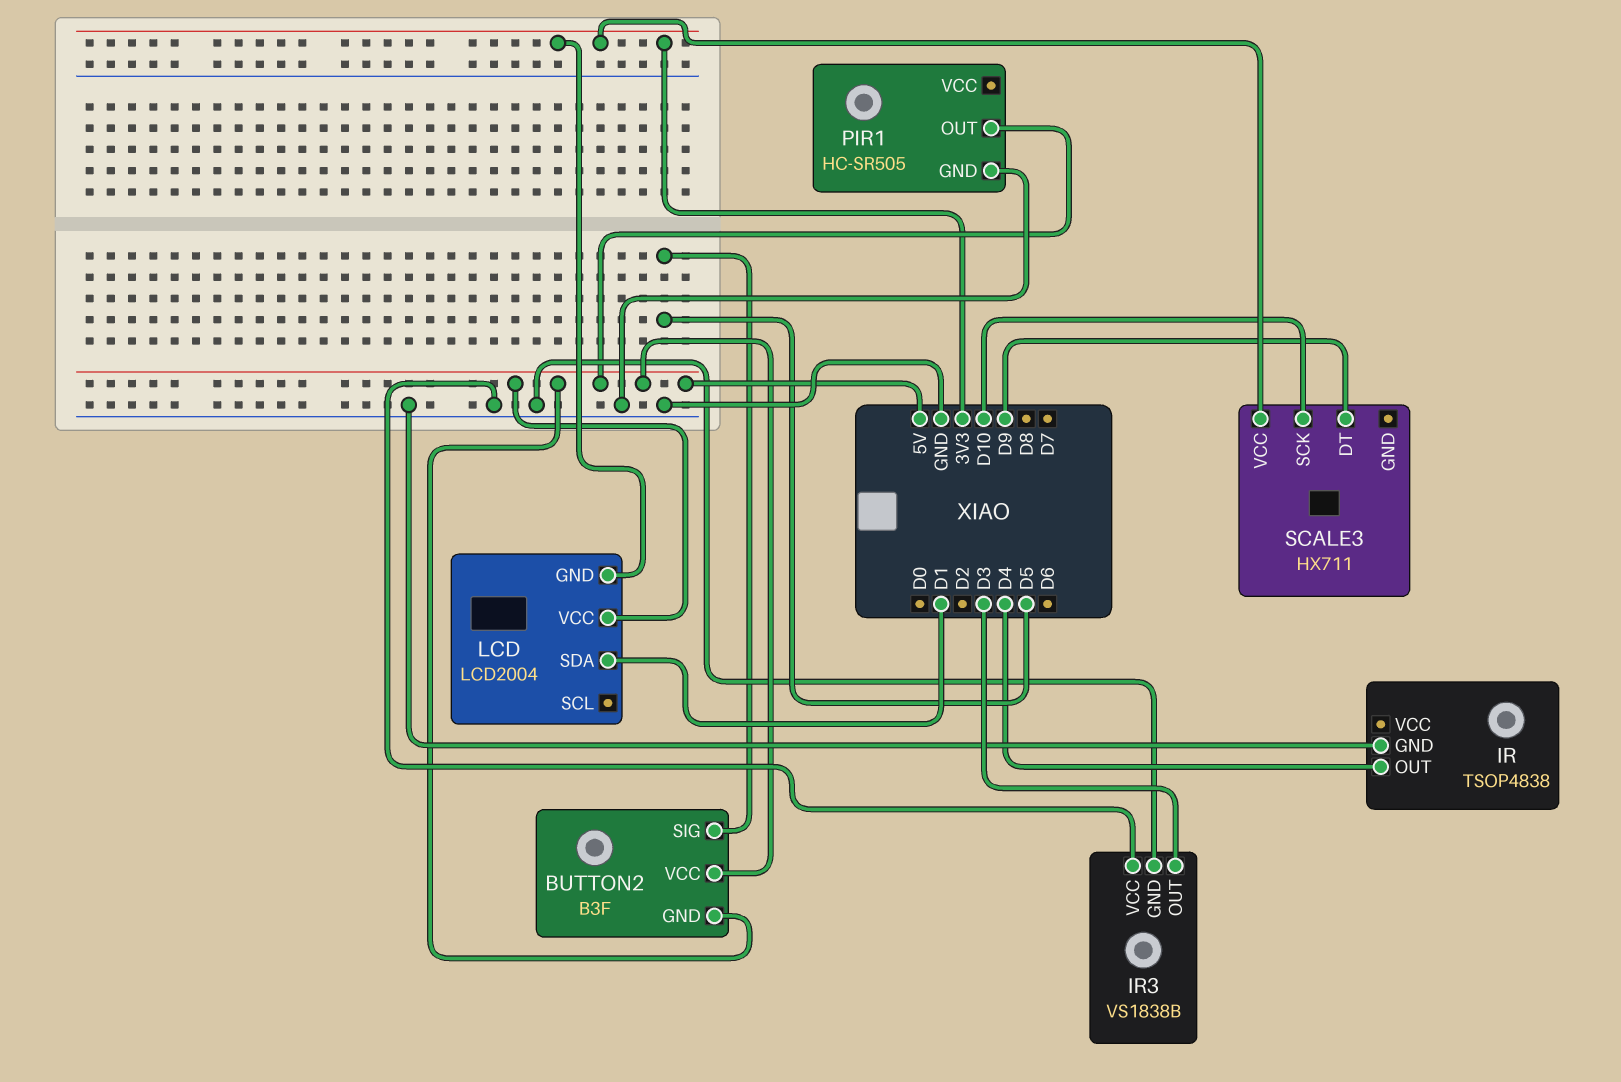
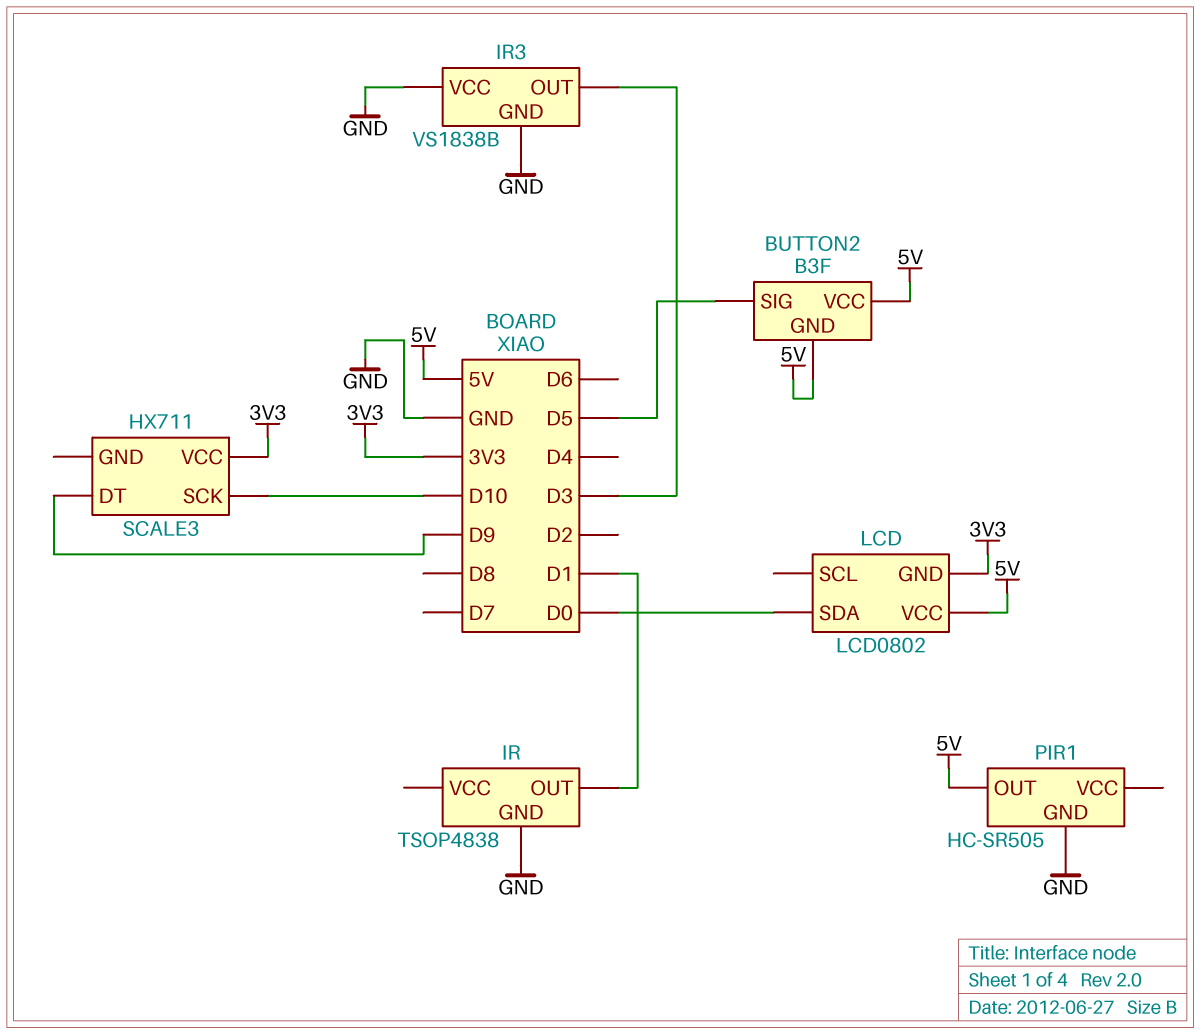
IR pin OUT: D4 -> D1
LCD: LCD2004 -> LCD0802
LCD pin SDA: D1 -> D0

